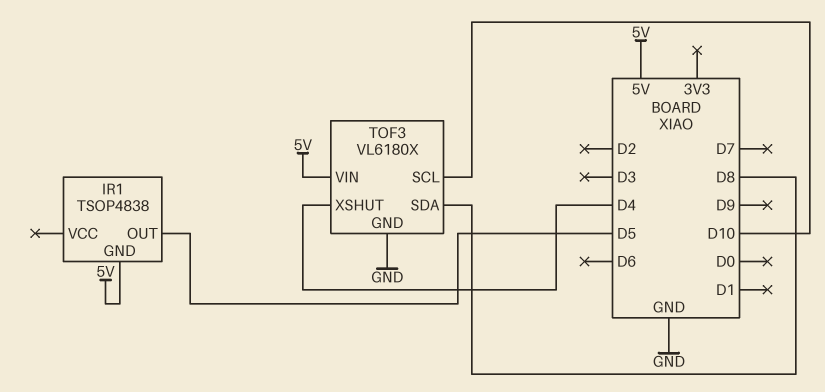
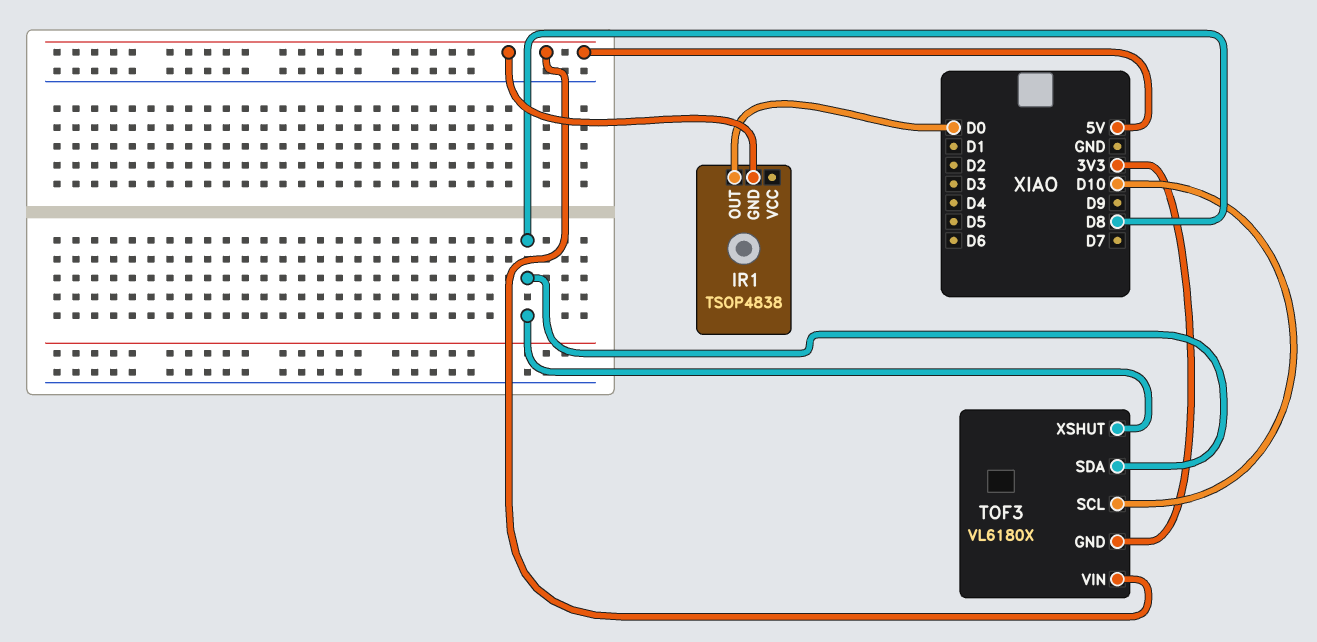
IR1 pin OUT: D5 -> D0
TOF3 pin GND: GND -> 3V3
TOF3 pin XSHUT: D4 -> D8

